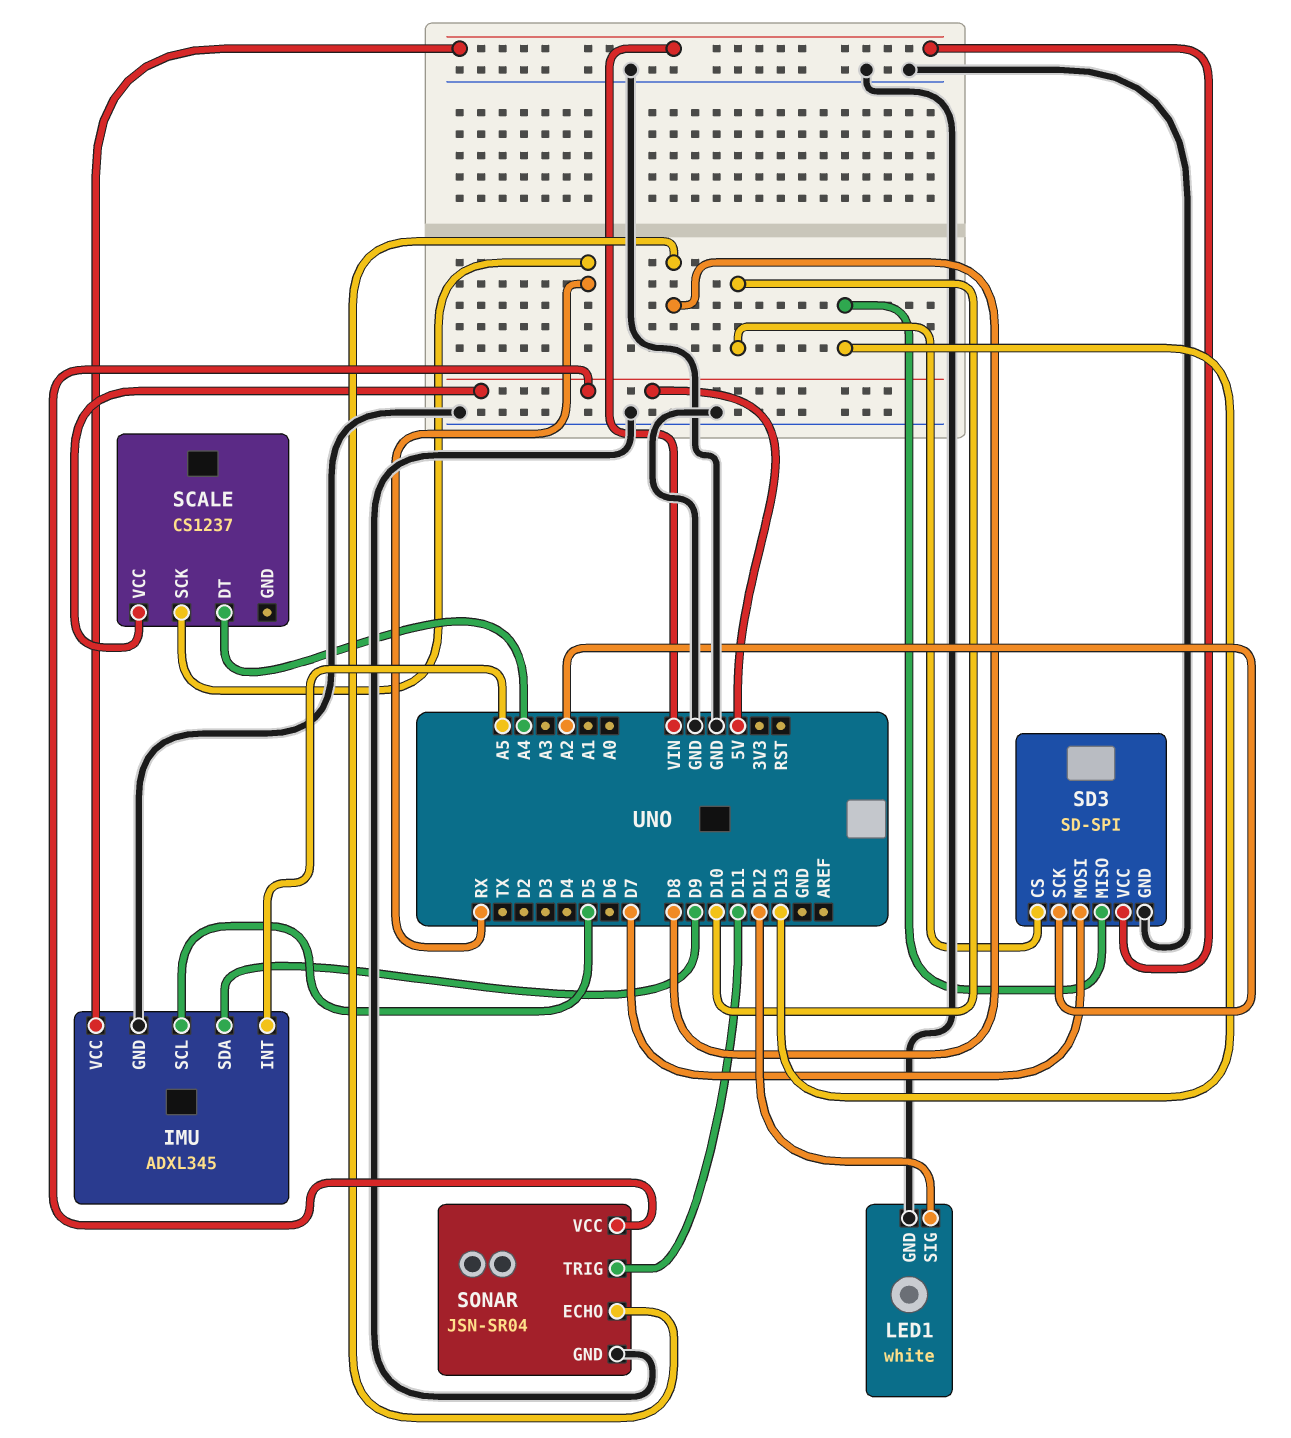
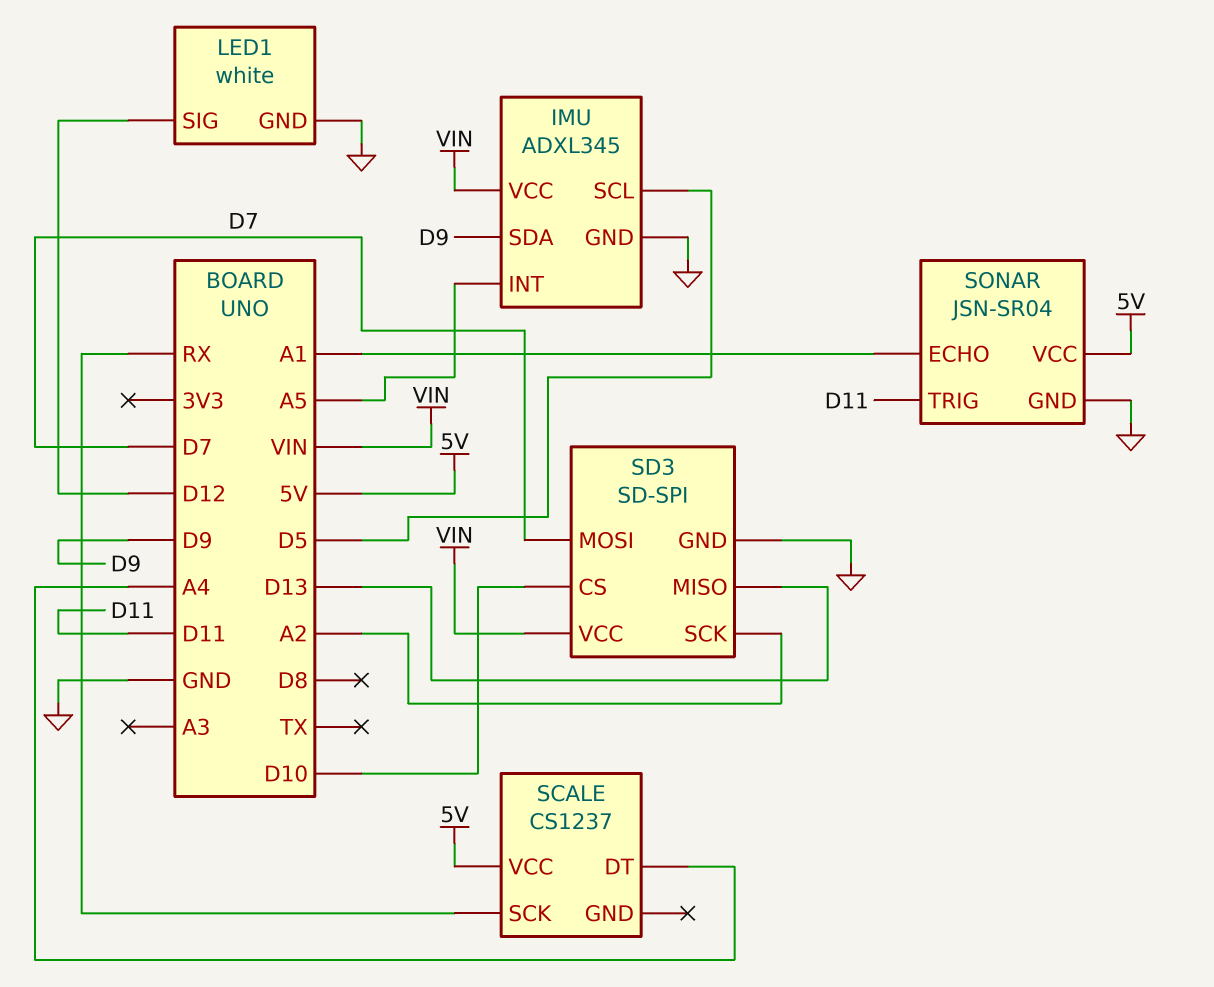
SONAR pin ECHO: D8 -> A1

